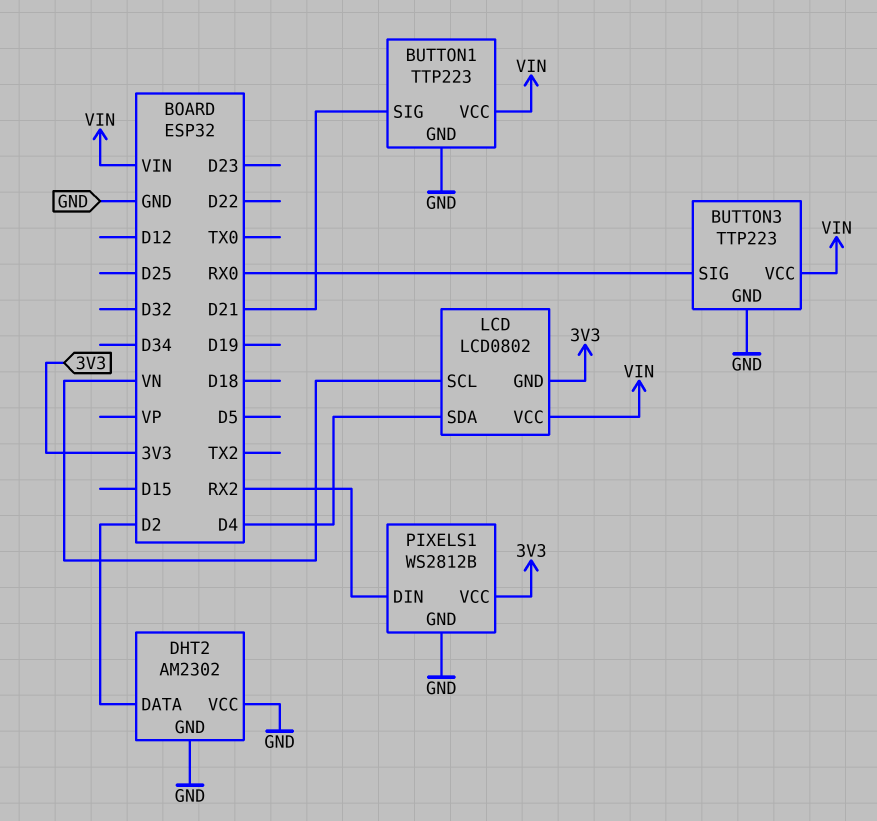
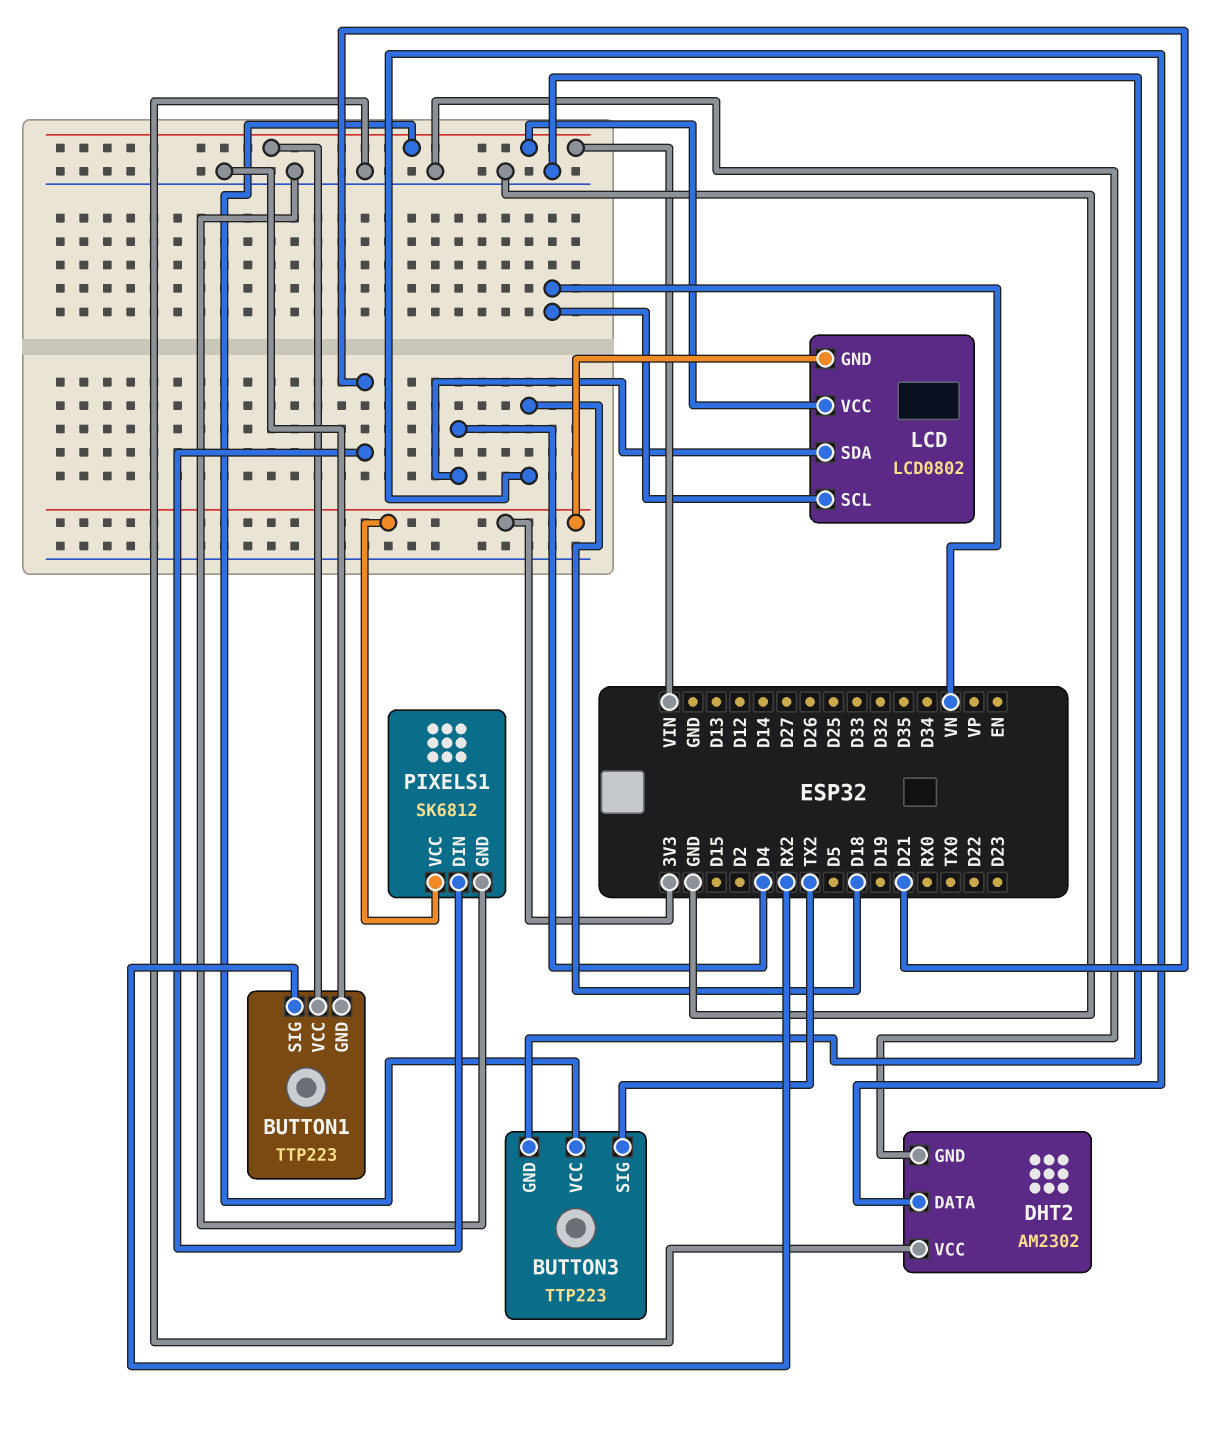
BUTTON1 pin SIG: D21 -> RX2
BUTTON3 pin SIG: RX0 -> TX2
DHT2 pin DATA: D2 -> D18
PIXELS1: WS2812B -> SK6812
PIXELS1 pin DIN: RX2 -> D21

